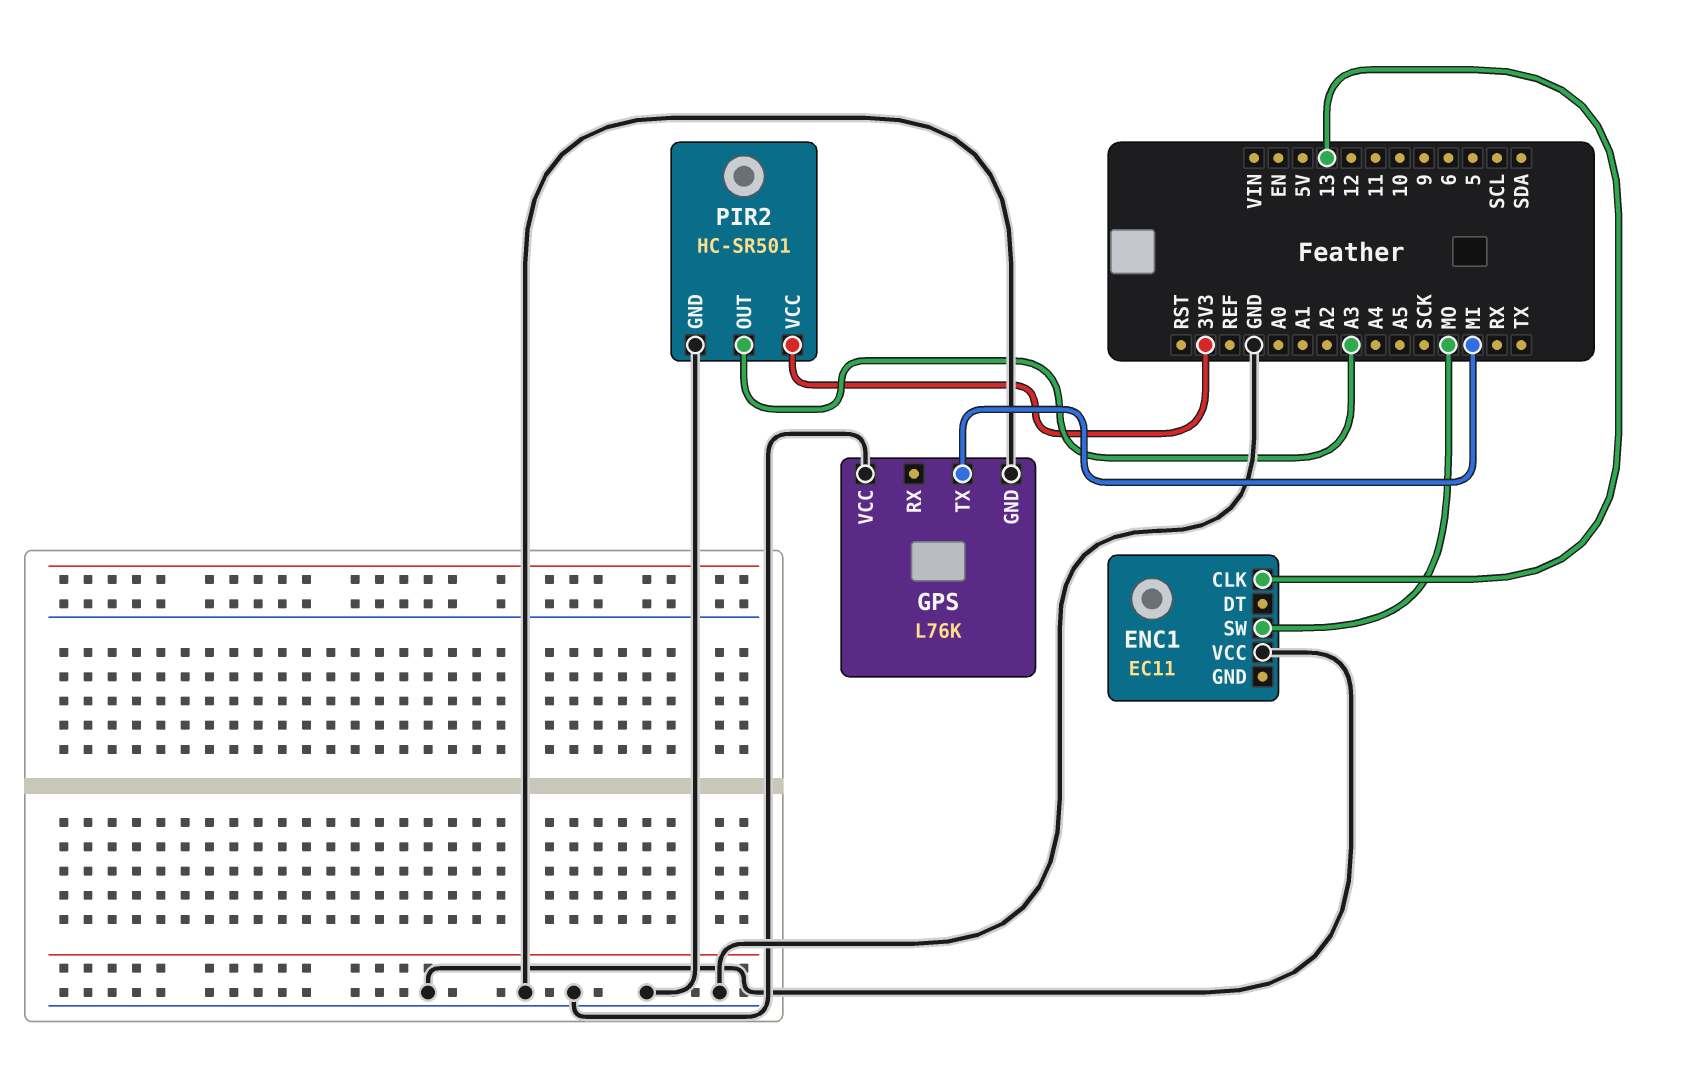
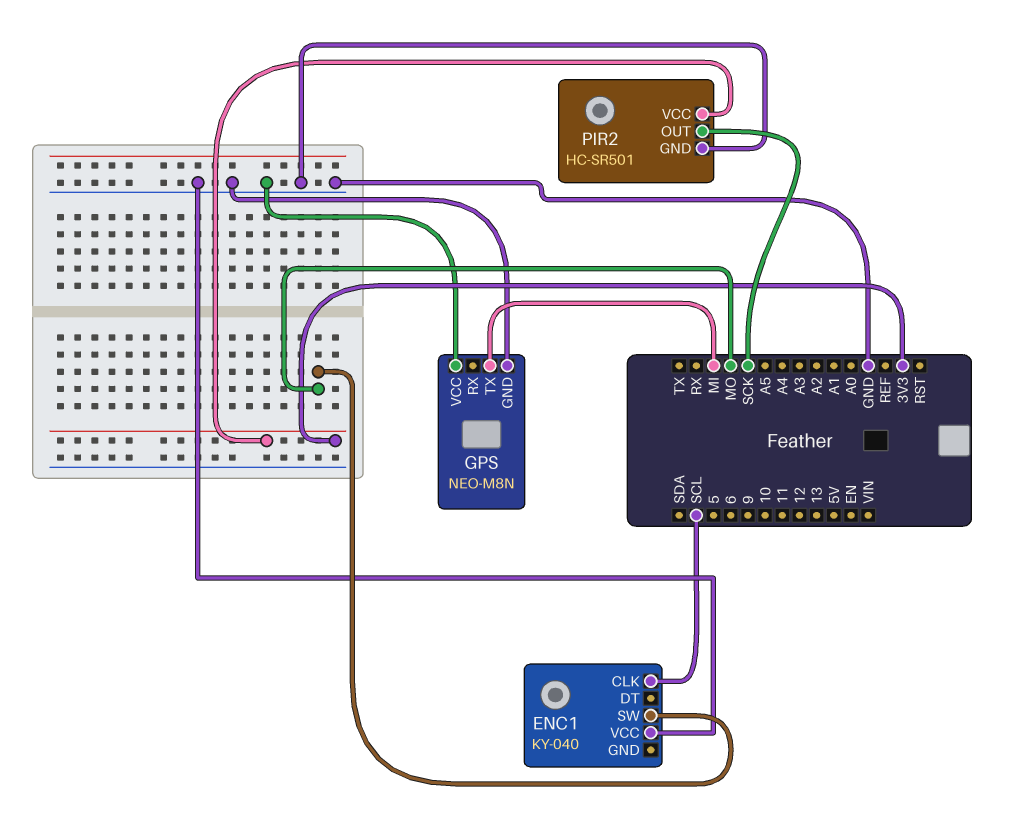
ENC1: EC11 -> KY-040
ENC1 pin CLK: 13 -> SCL
GPS: L76K -> NEO-M8N
PIR2 pin OUT: A3 -> SCK

